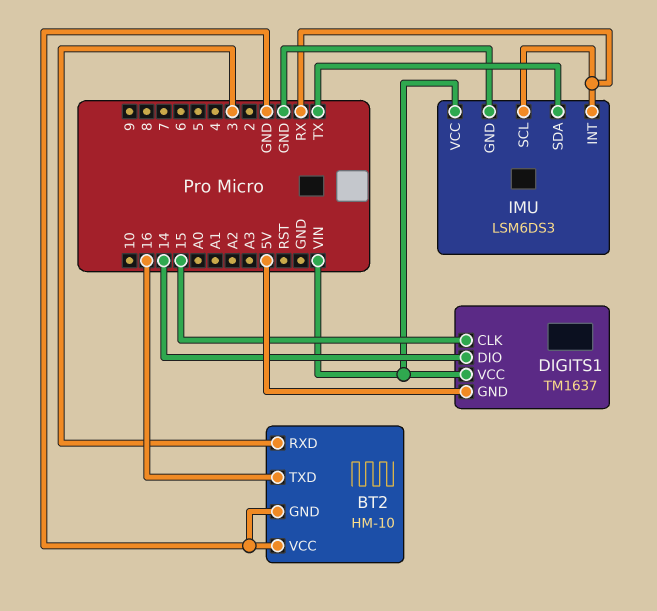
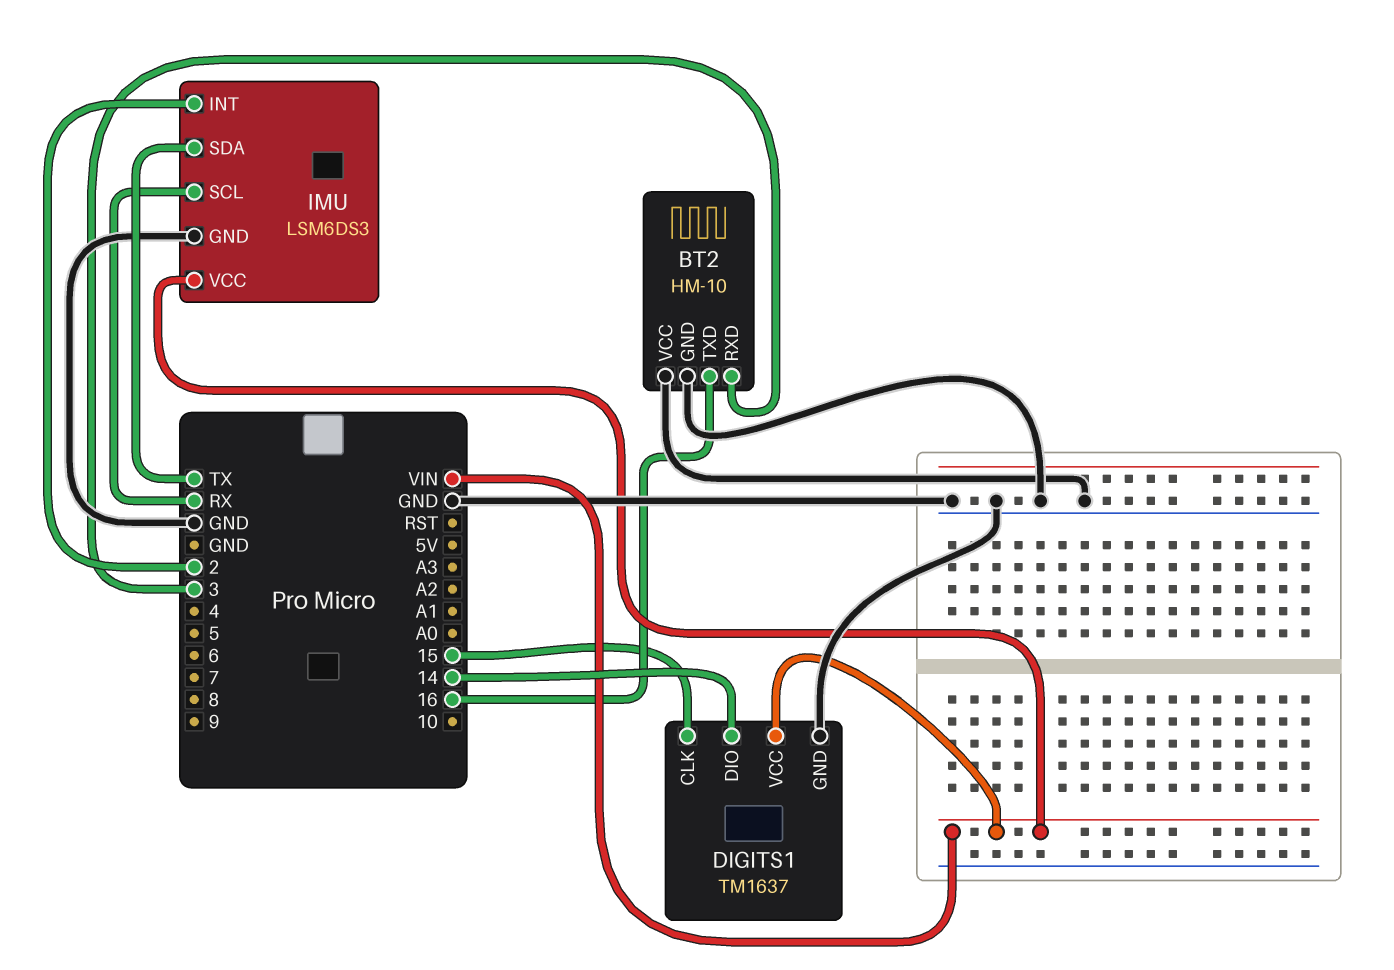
DIGITS1 pin GND: 5V -> GND
IMU pin INT: RX -> 2

